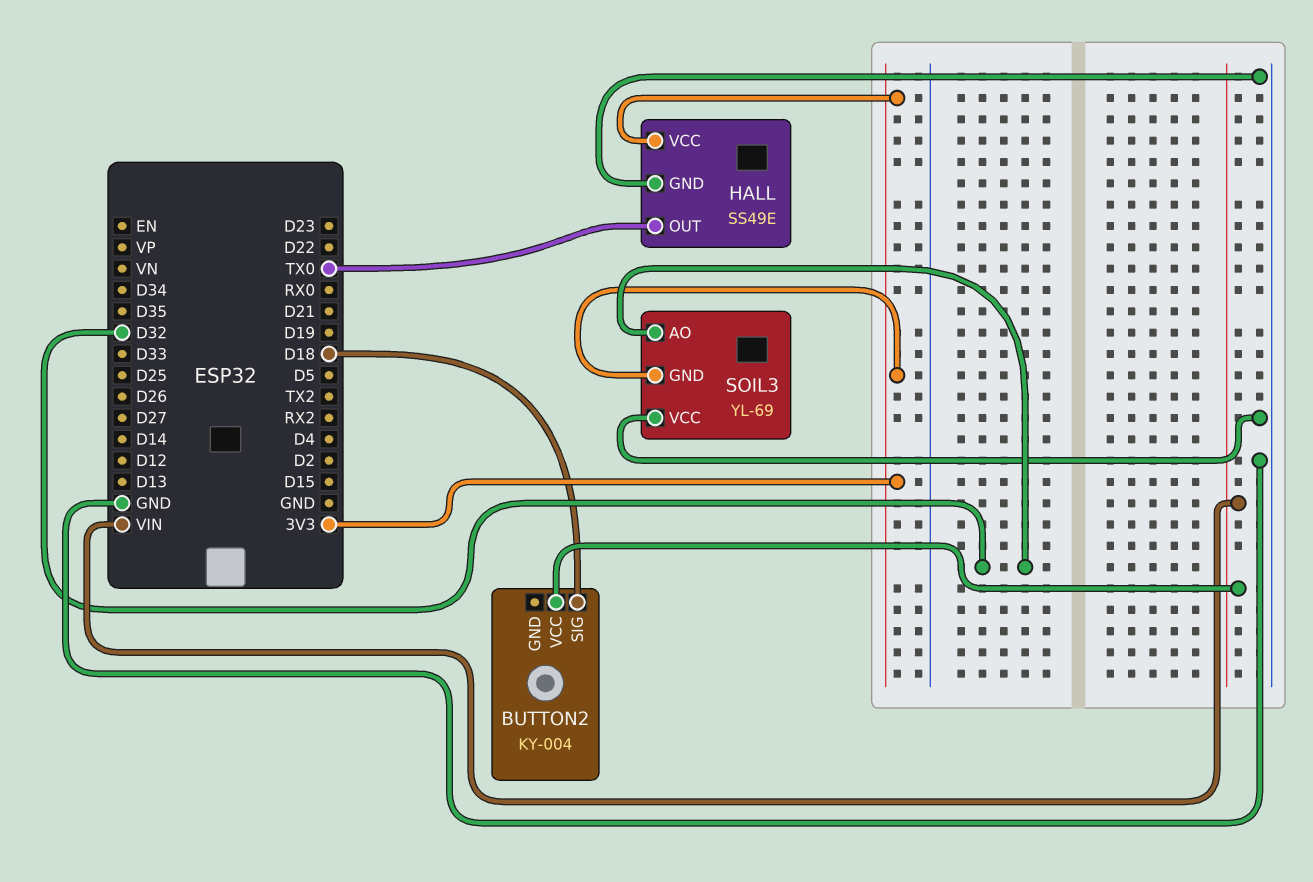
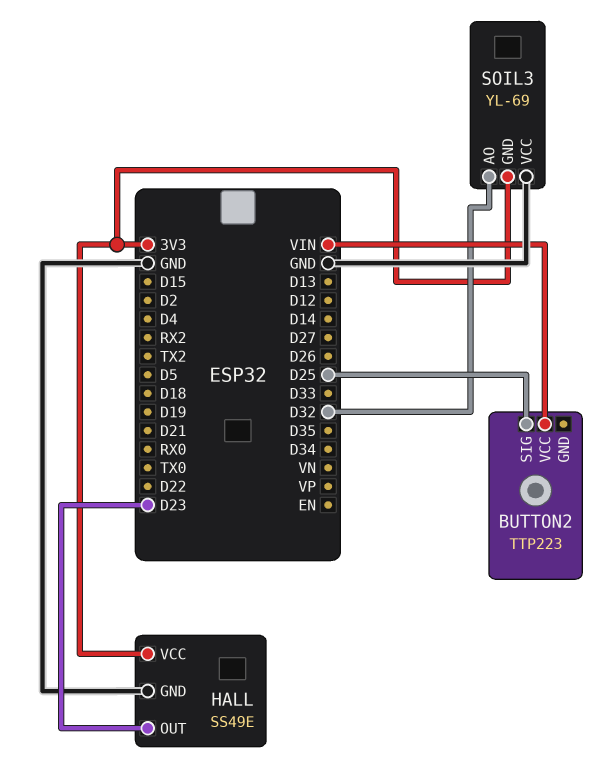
BUTTON2: KY-004 -> TTP223
BUTTON2 pin SIG: D18 -> D25
HALL pin OUT: TX0 -> D23

